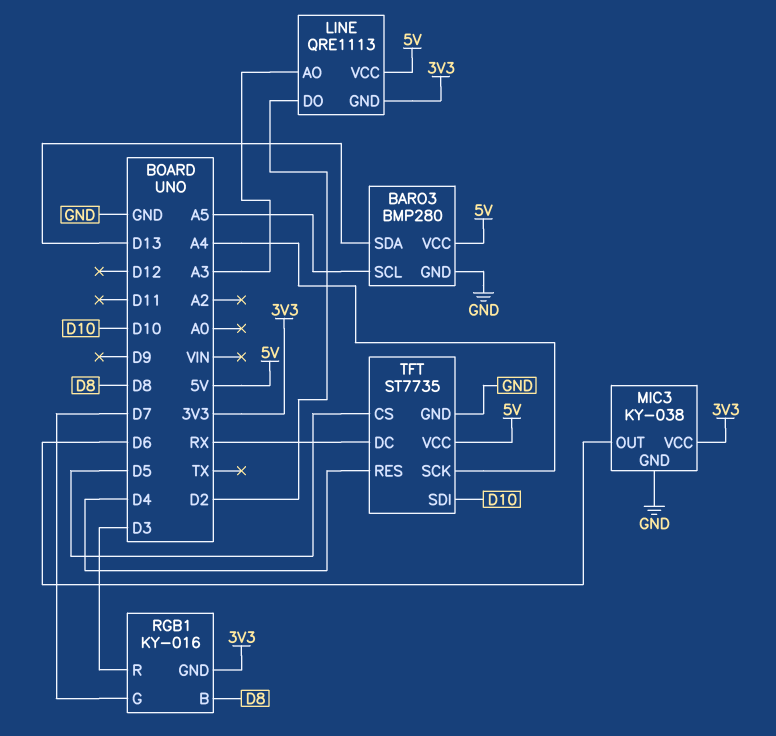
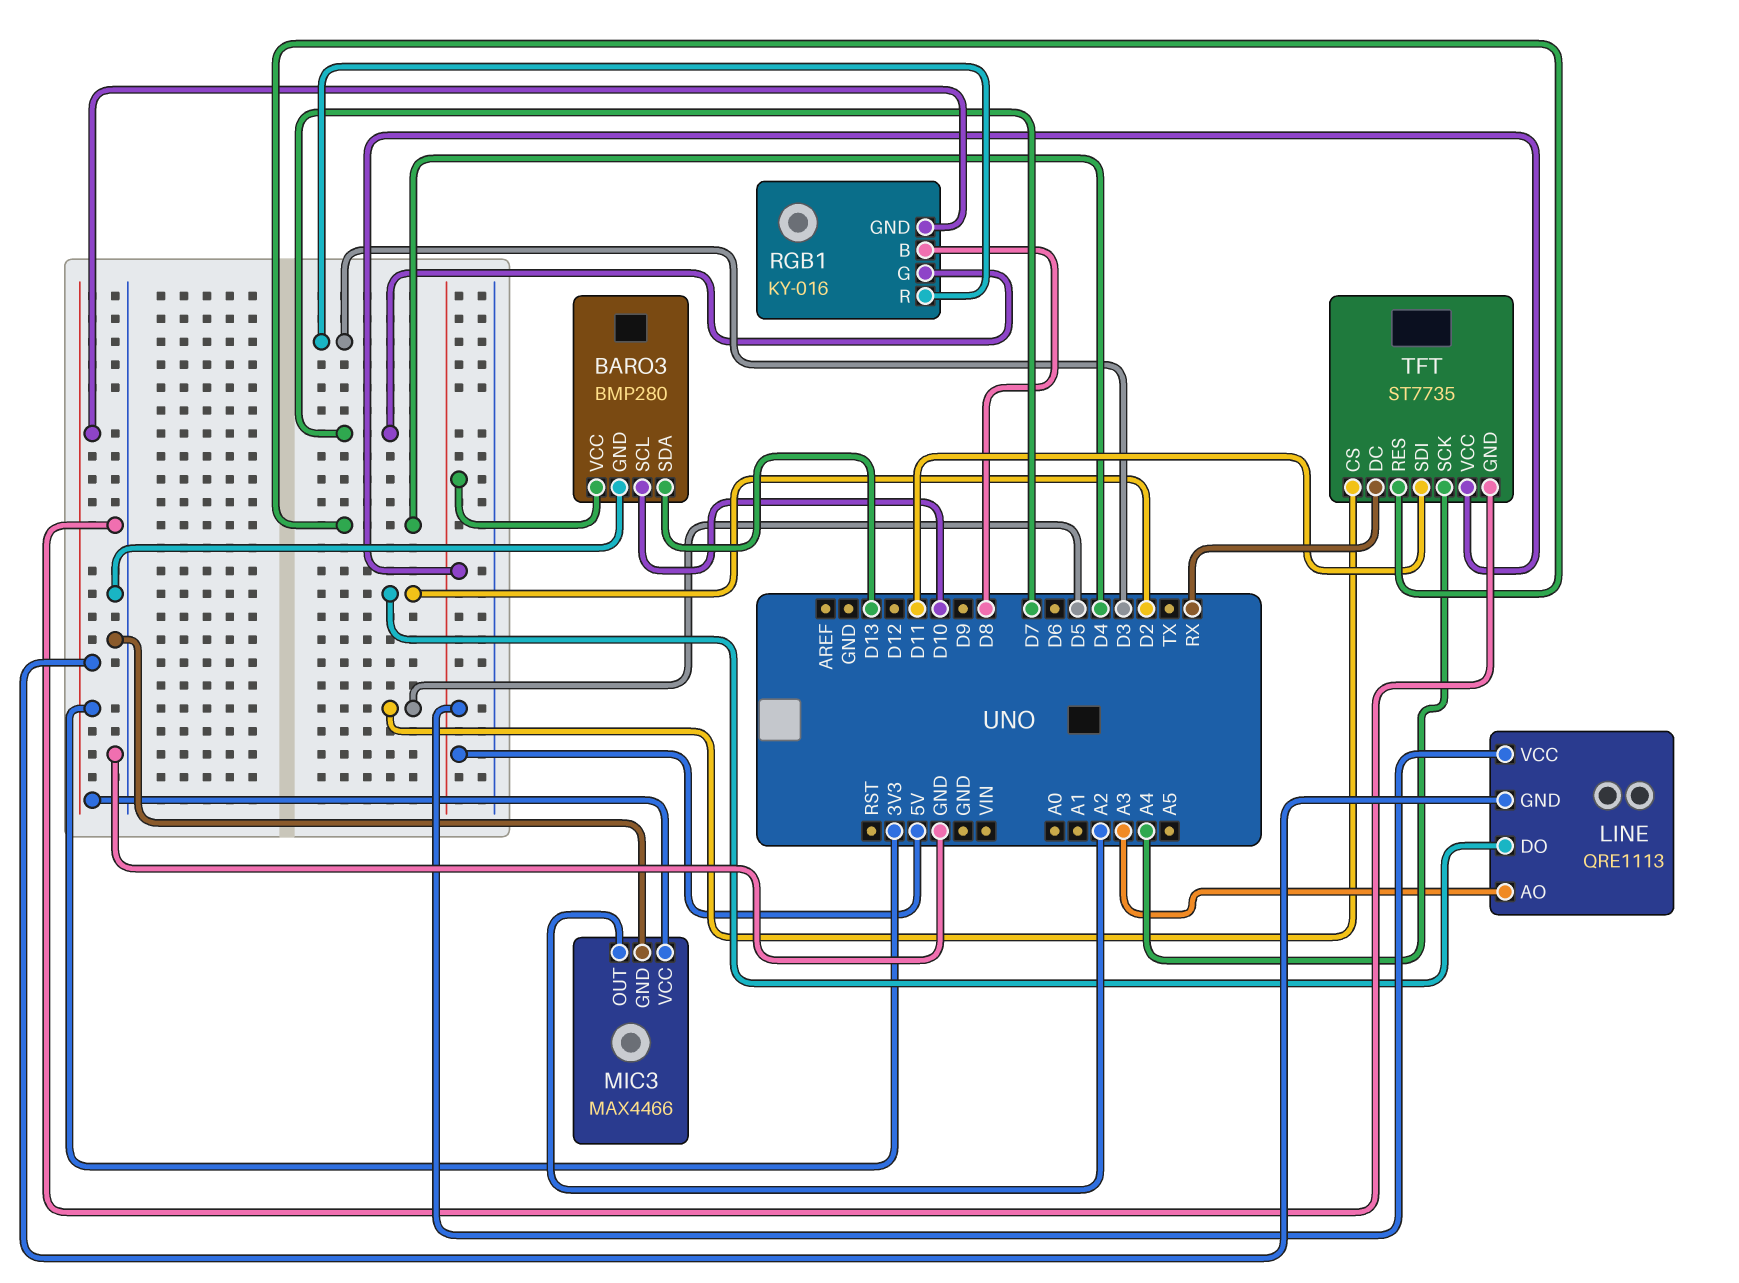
BARO3 pin SCL: A5 -> D10
MIC3: KY-038 -> MAX4466
MIC3 pin OUT: D6 -> A2
TFT pin SDI: D10 -> D11

